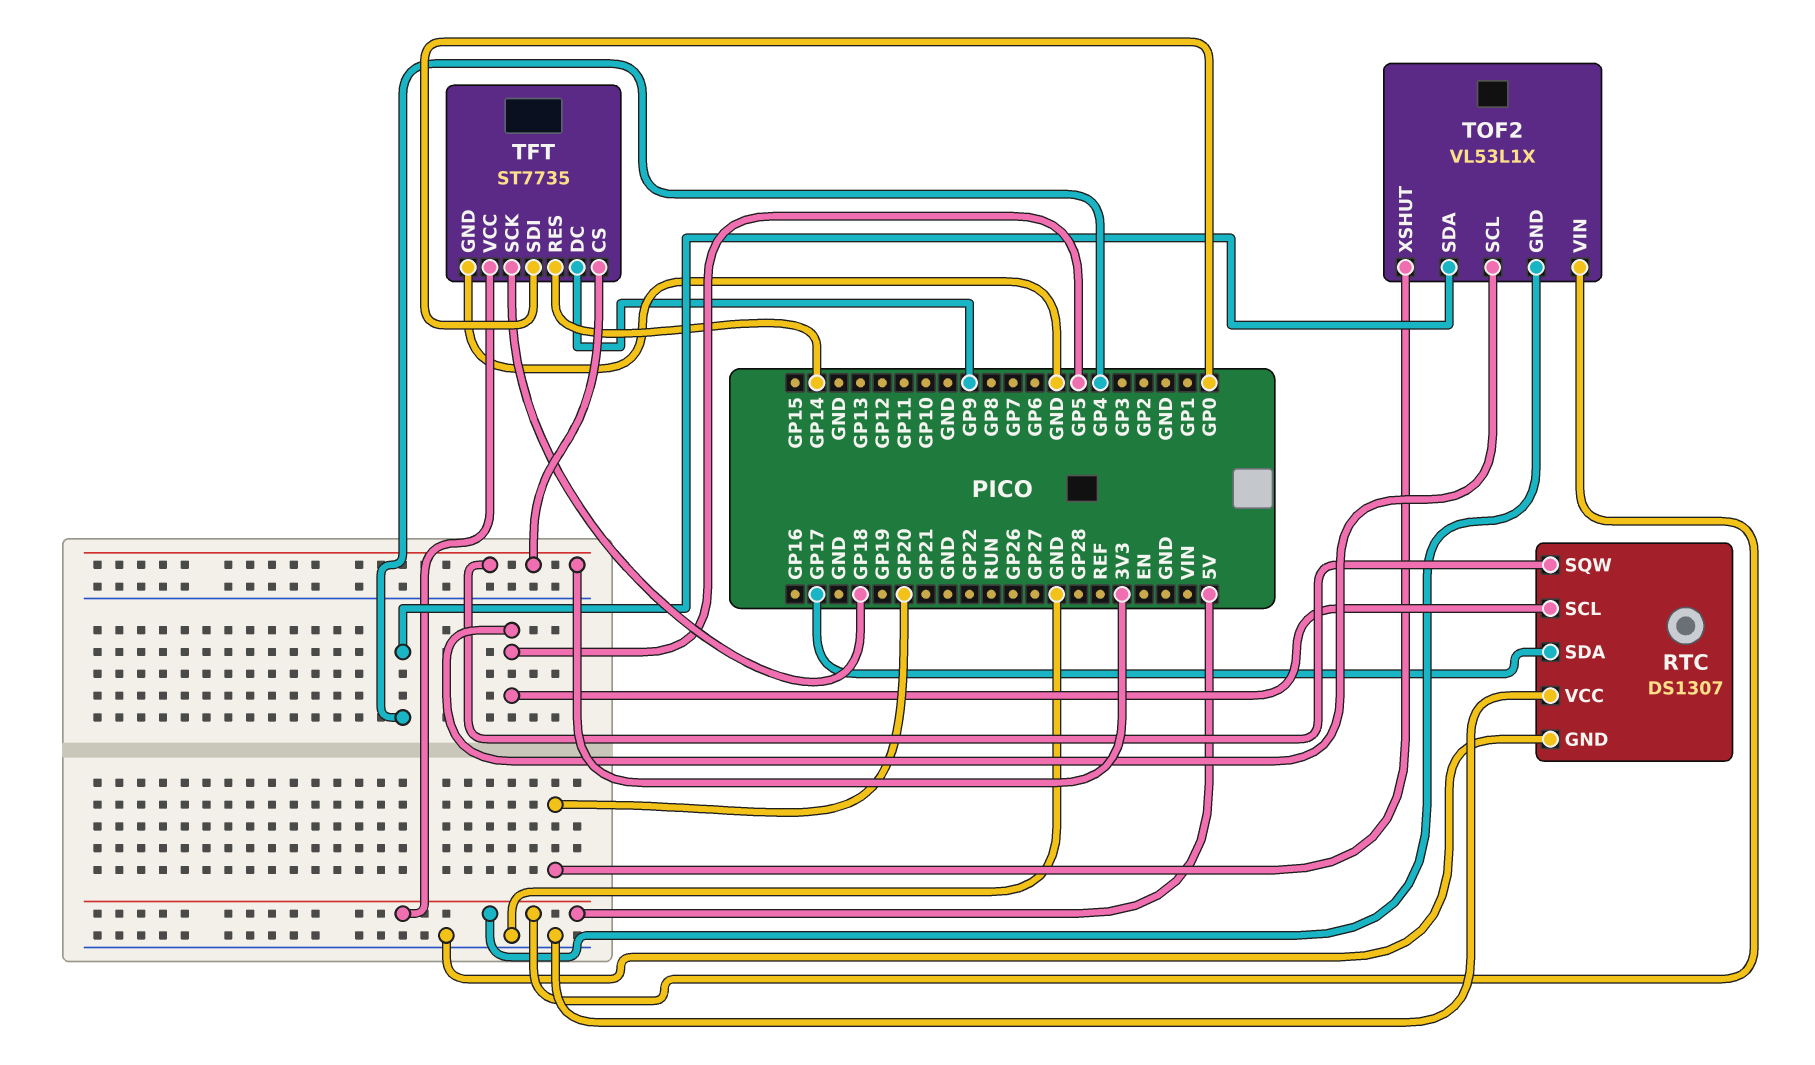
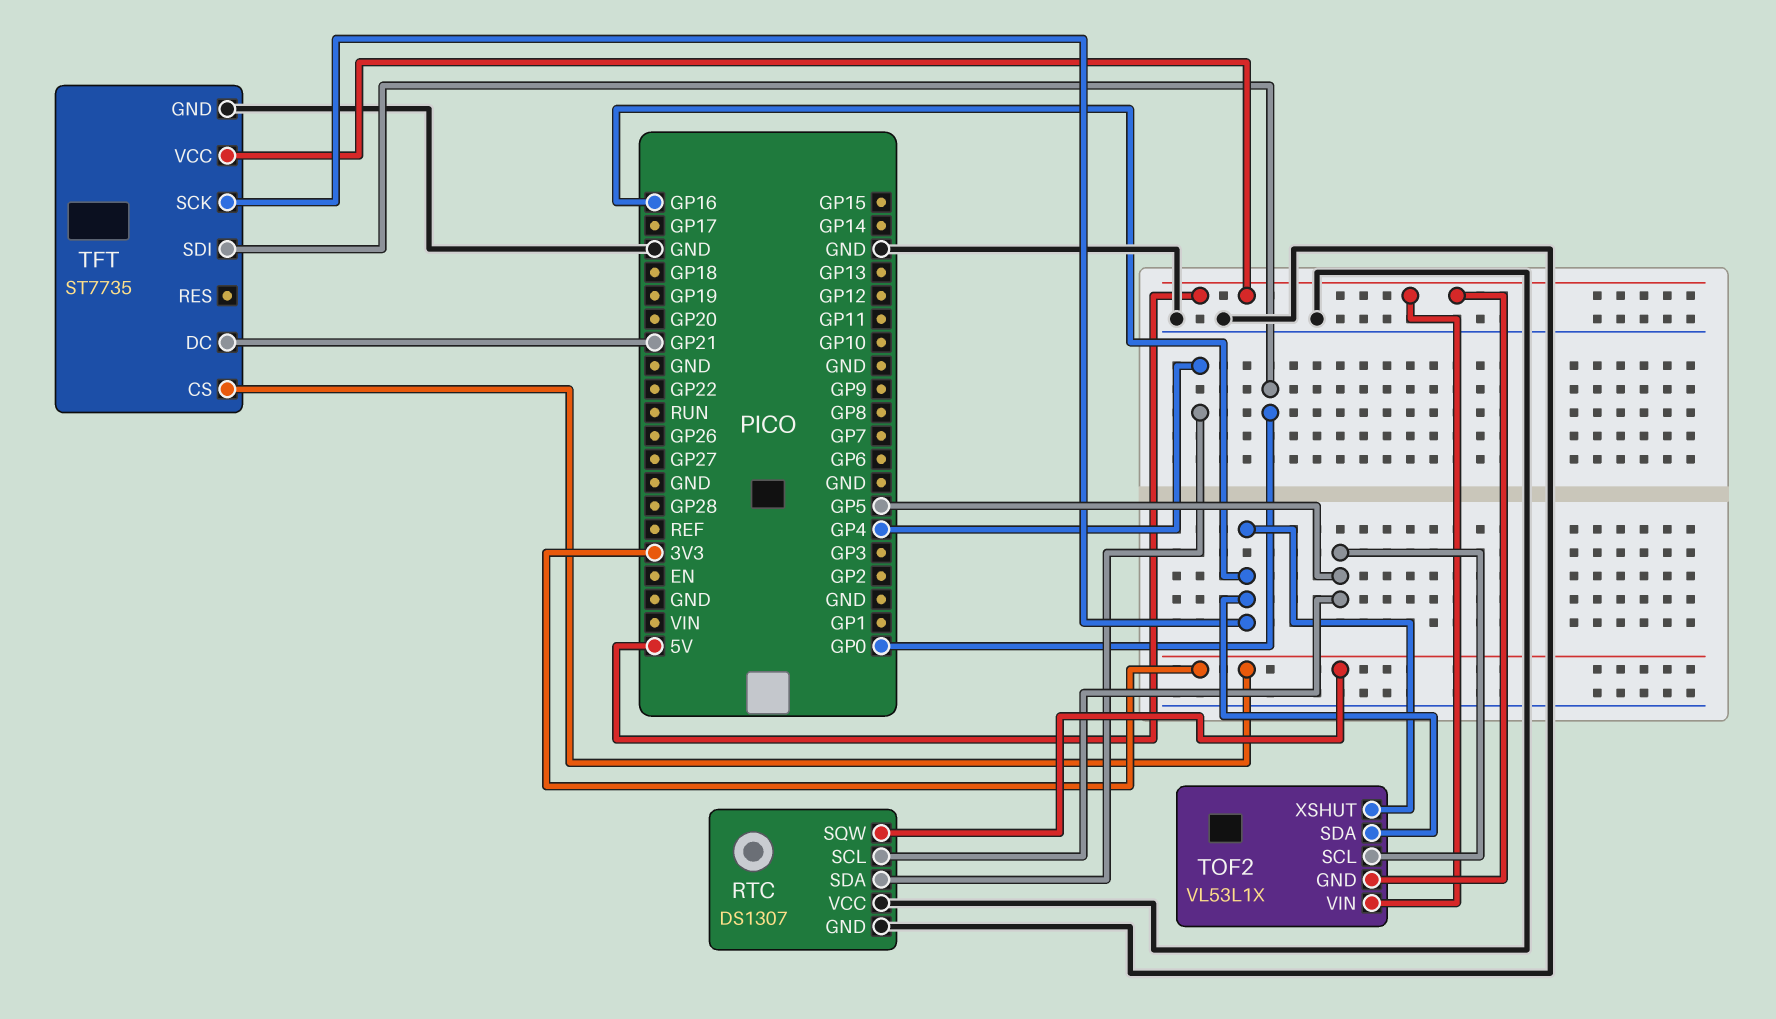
RTC pin SDA: GP17 -> GP4
TFT pin DC: GP9 -> GP21
TFT pin RES: GP14 -> none
TFT pin SCK: GP18 -> GP16
TOF2 pin SDA: GP4 -> GP16
TOF2 pin XSHUT: GP20 -> GP16

